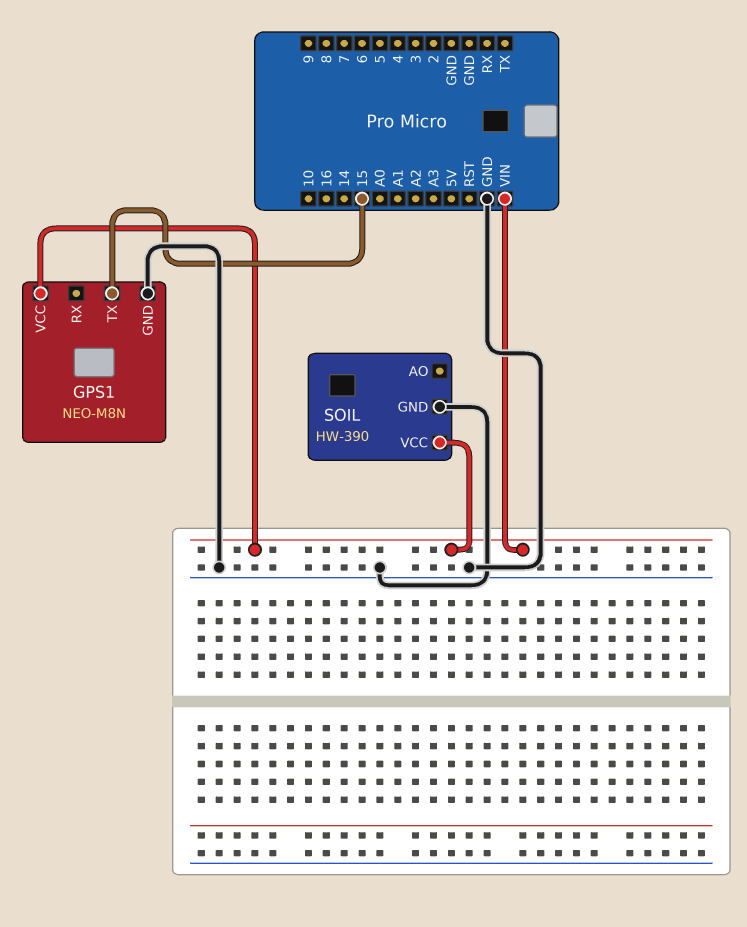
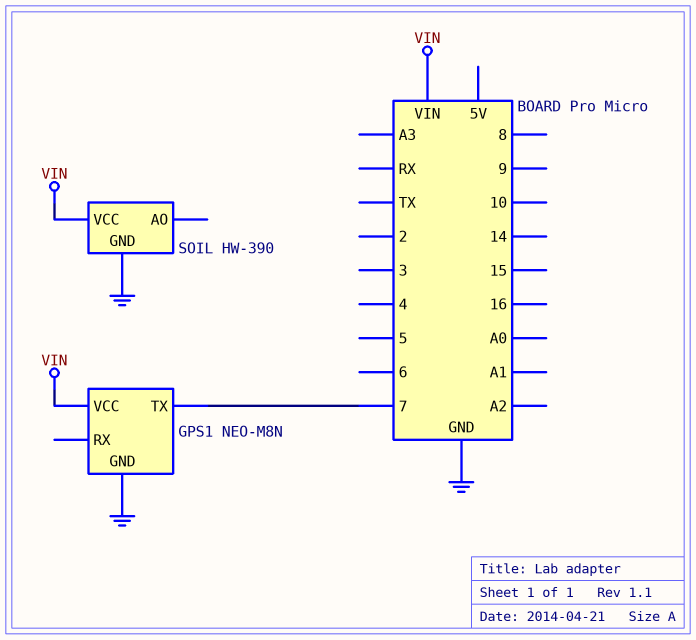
GPS1 pin TX: 15 -> 7

